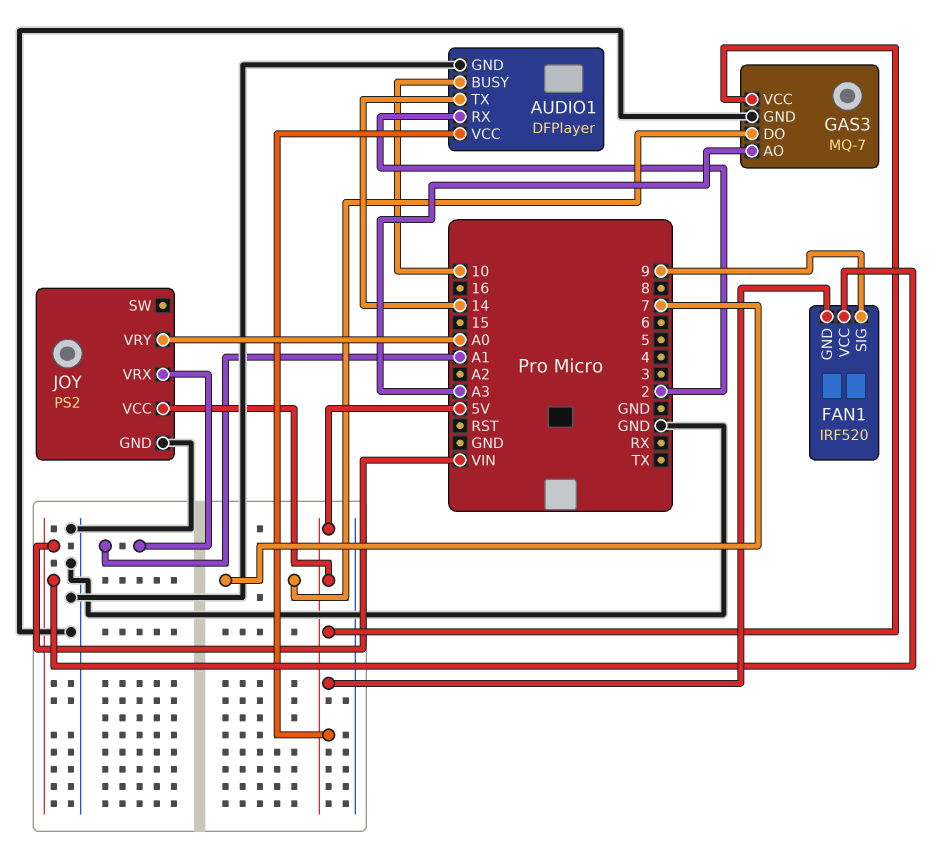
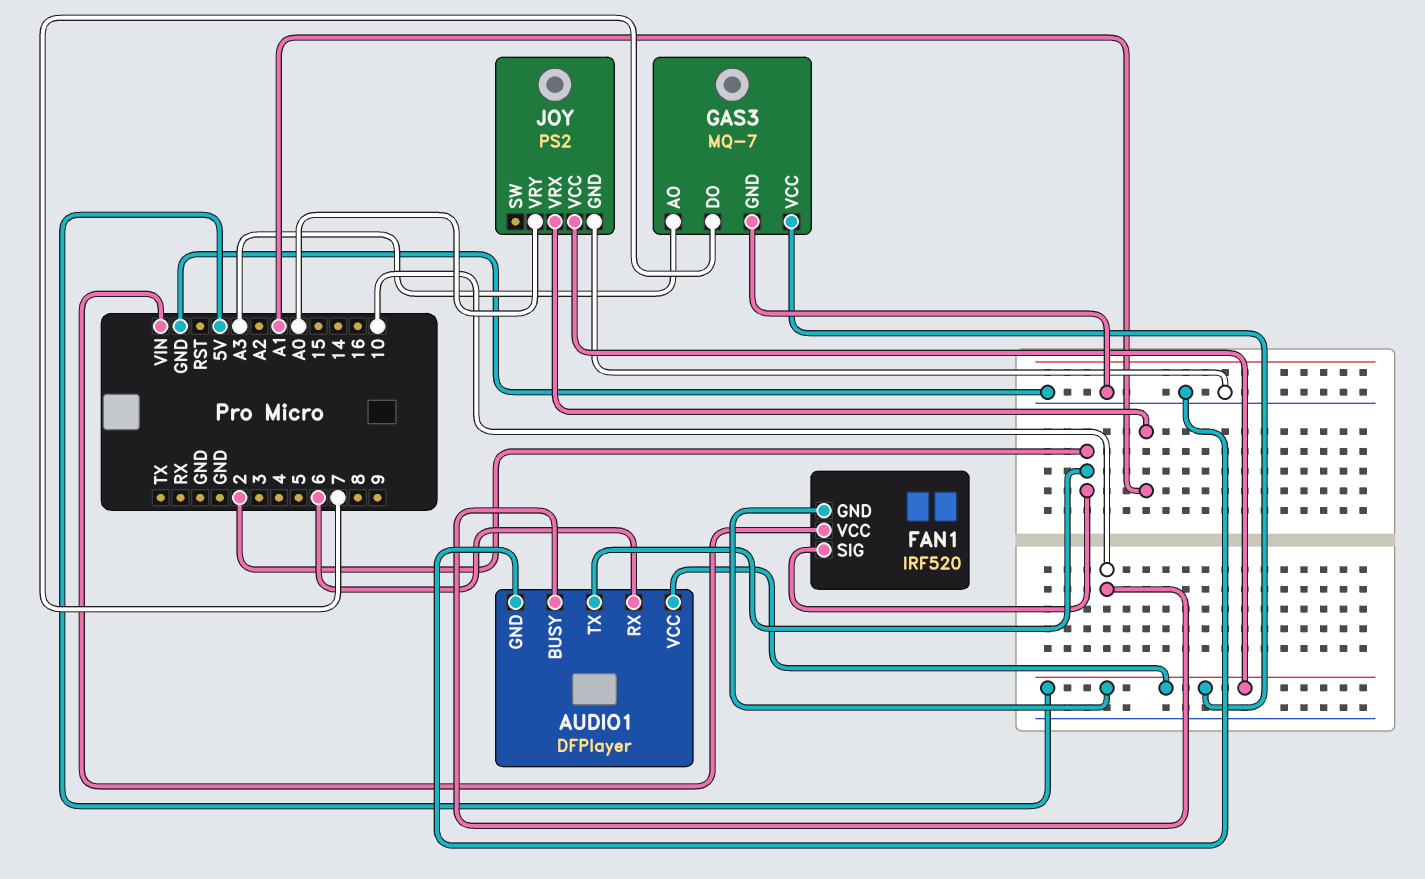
AUDIO1 pin RX: 2 -> 6
AUDIO1 pin TX: 14 -> 2
FAN1 pin SIG: 9 -> 2

